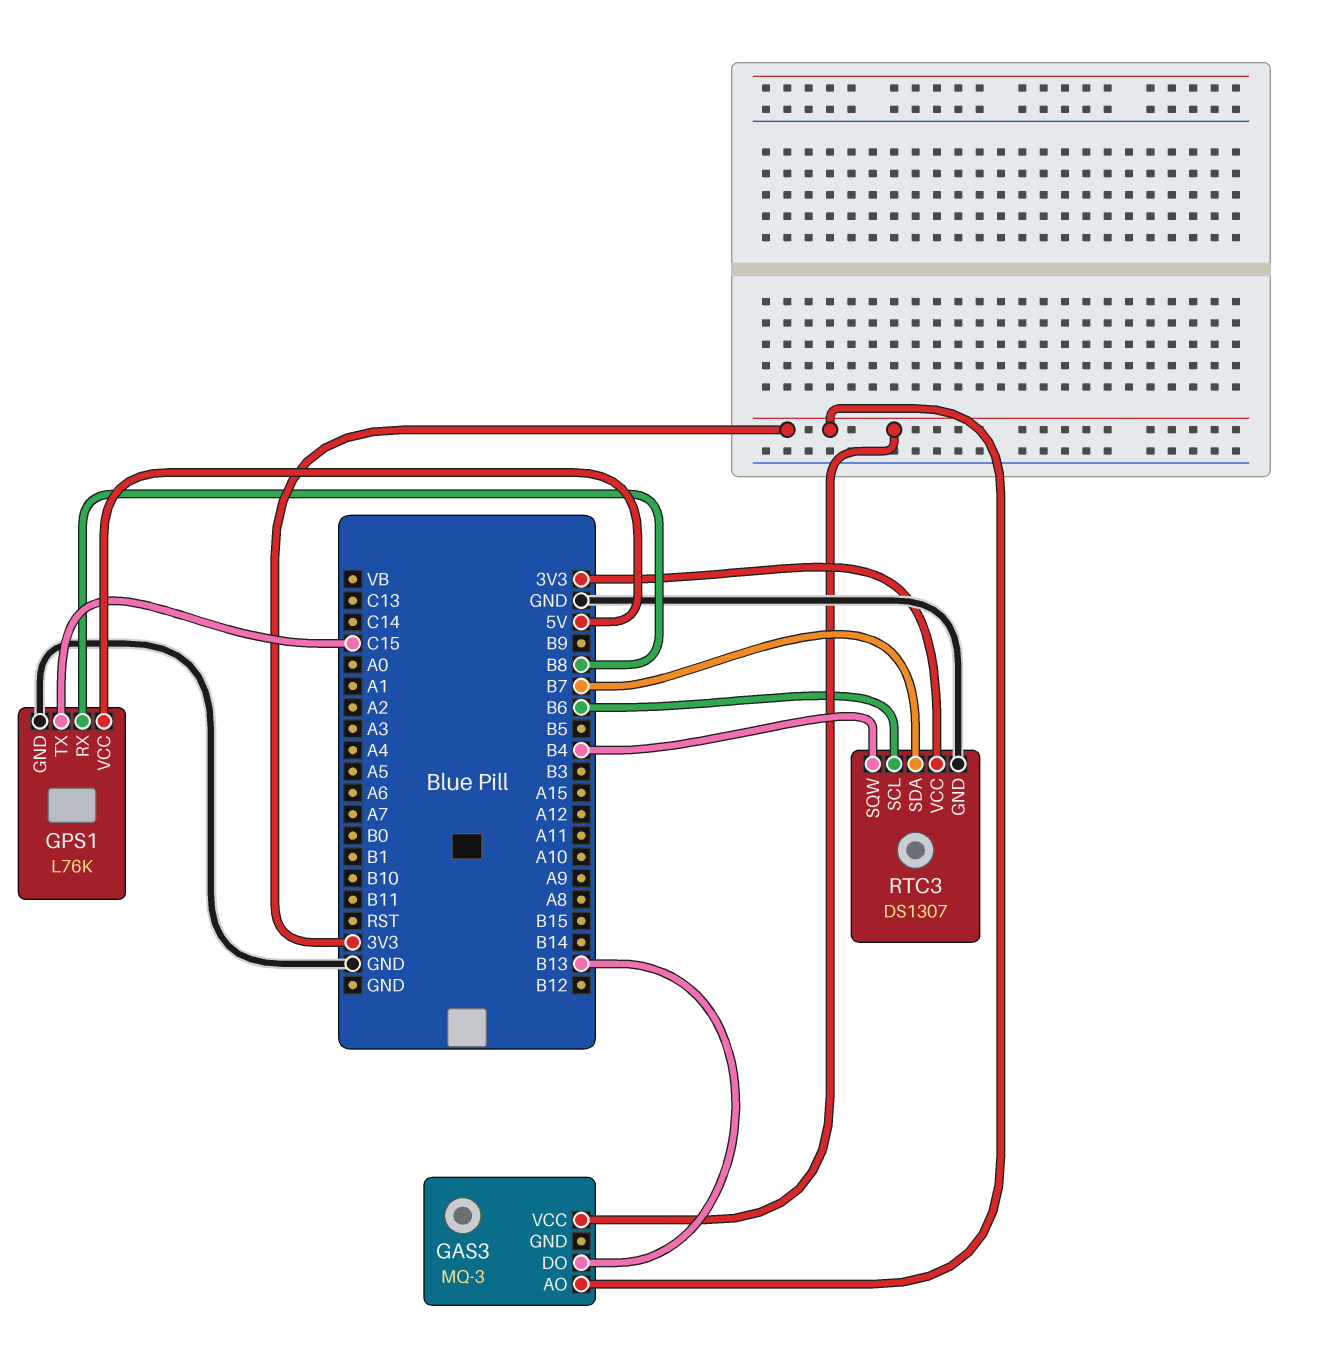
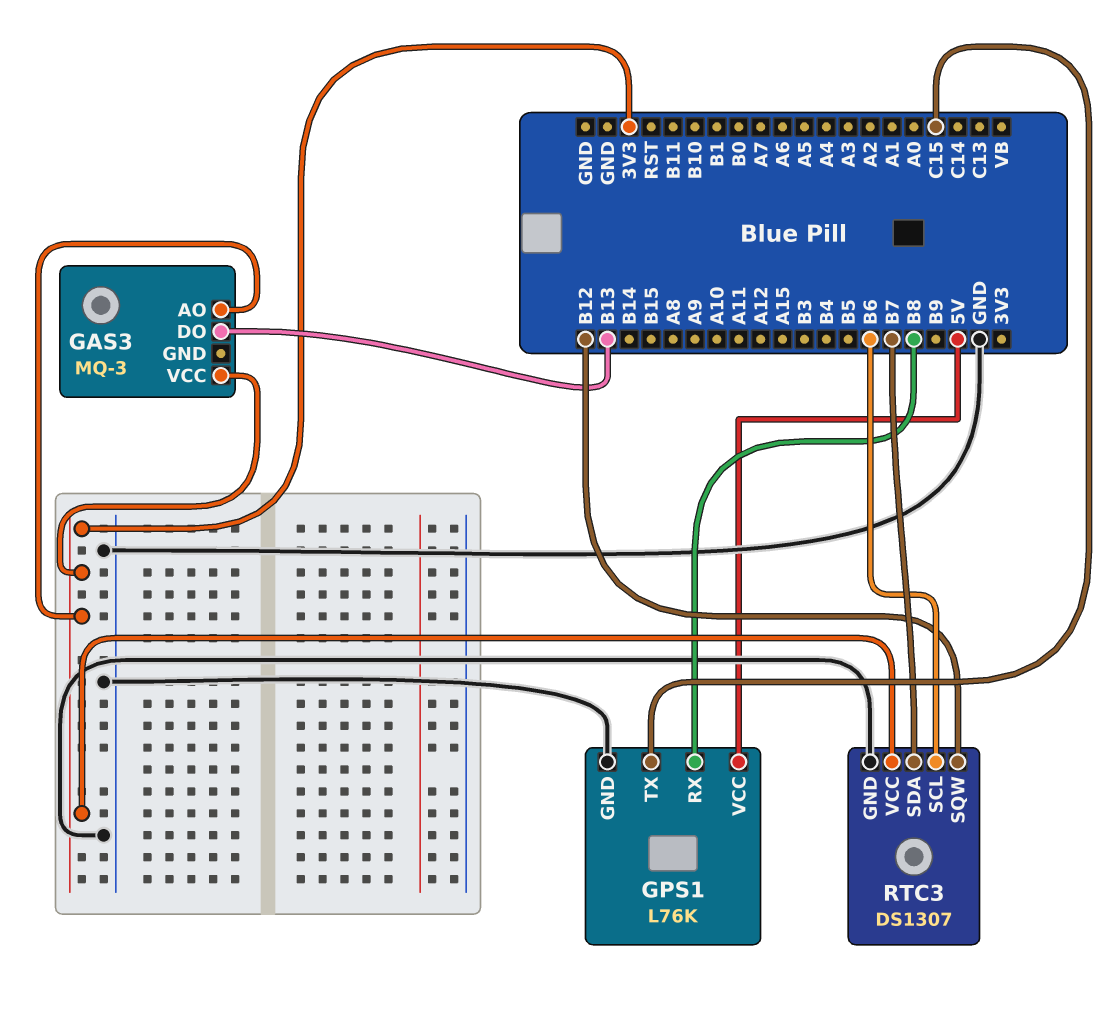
RTC3 pin SQW: B4 -> B12

